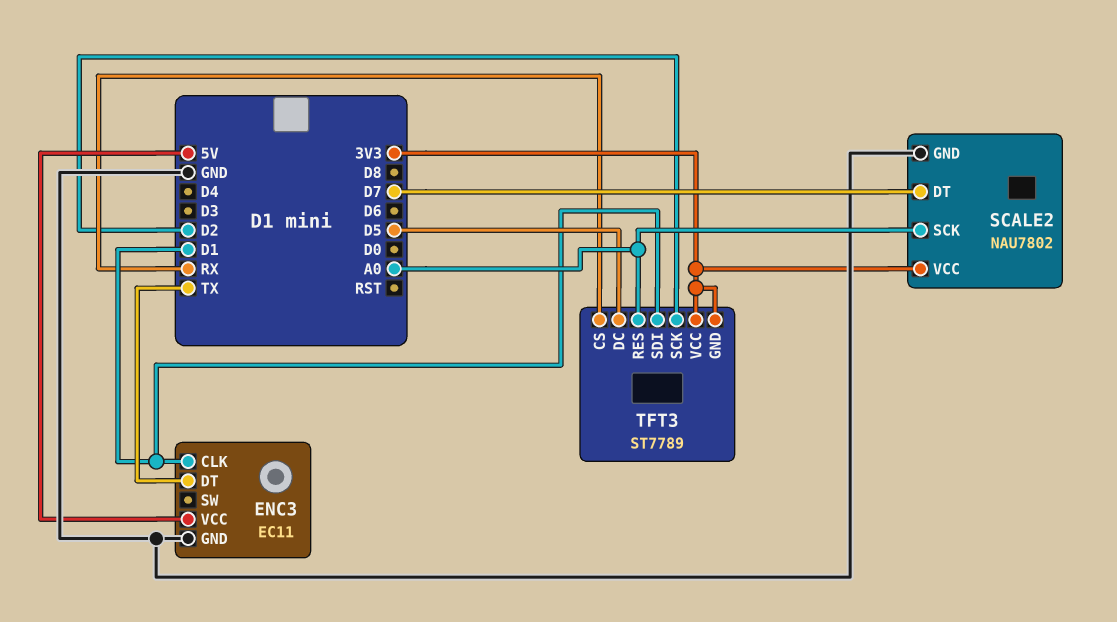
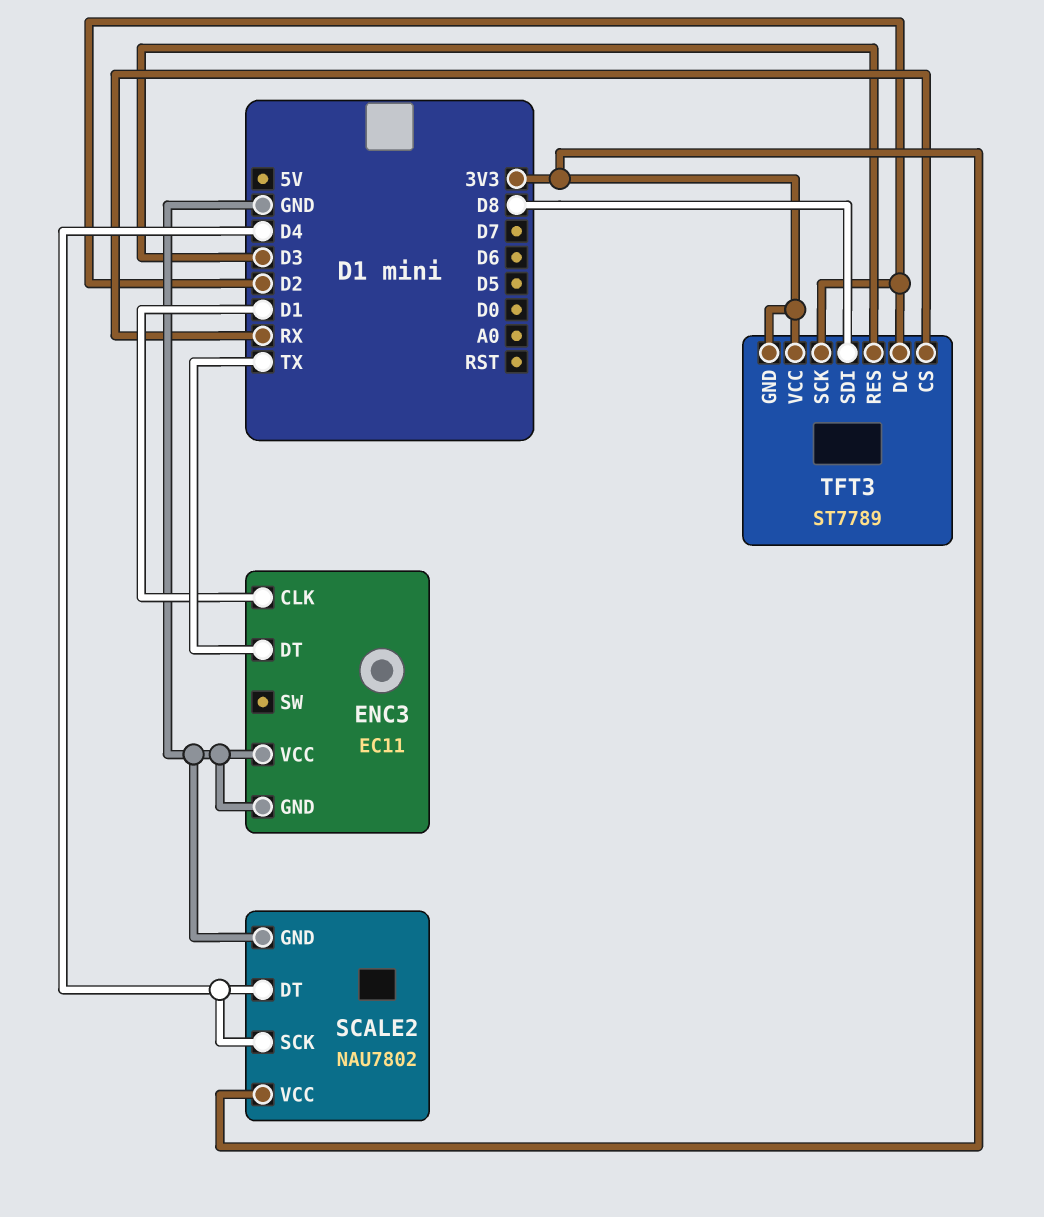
ENC3 pin VCC: 5V -> GND
SCALE2 pin DT: D7 -> D4
SCALE2 pin SCK: A0 -> D4
TFT3 pin DC: D5 -> D2
TFT3 pin RES: A0 -> D3
TFT3 pin SDI: D1 -> D8

